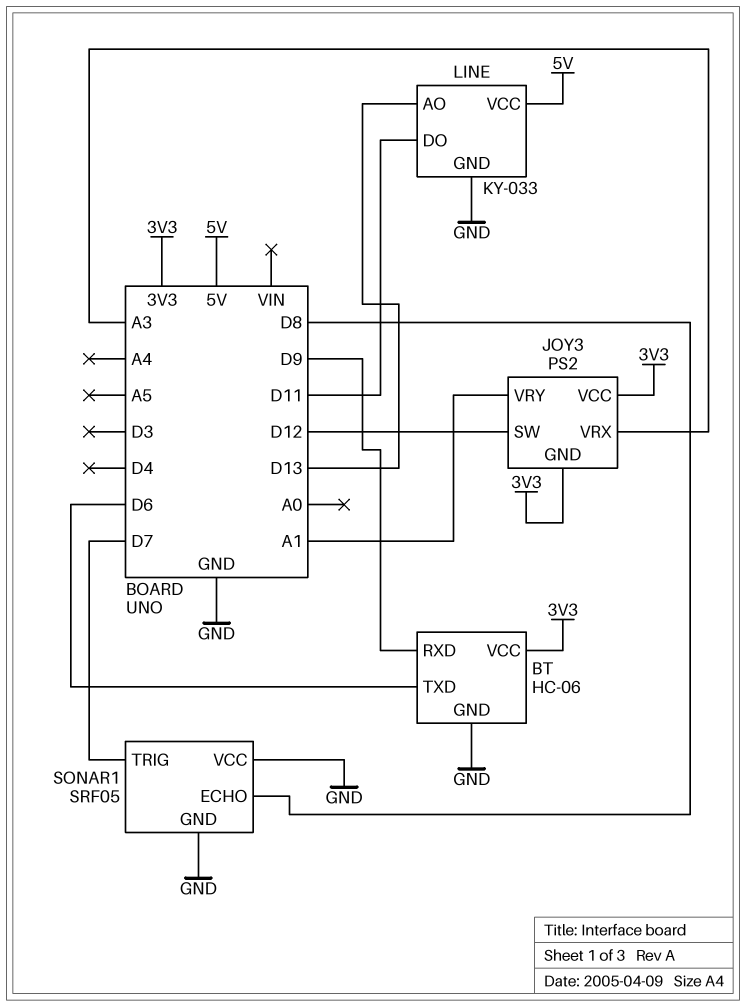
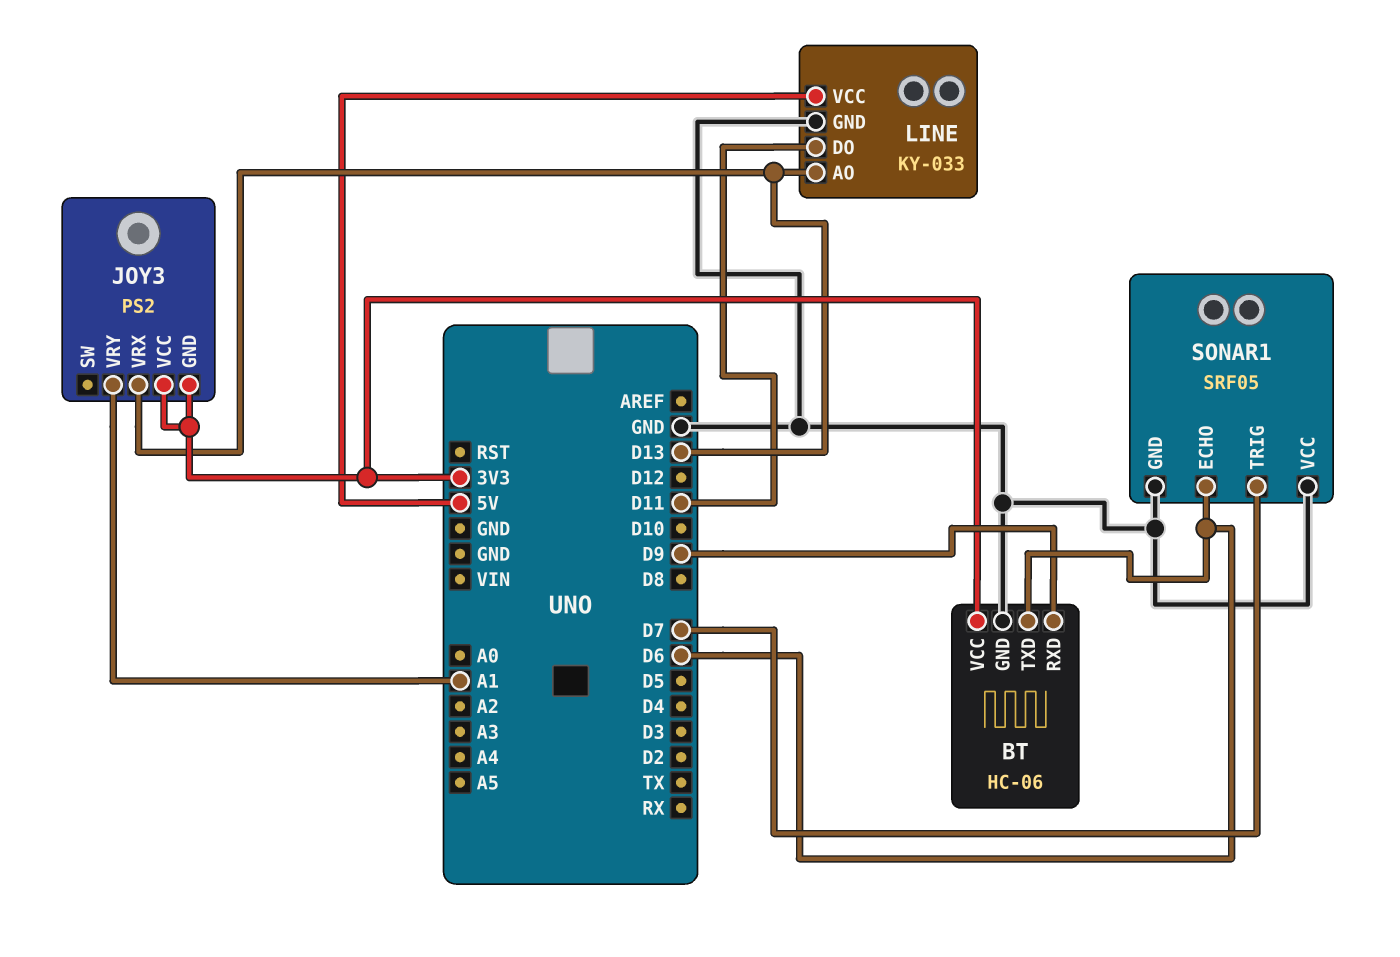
JOY3 pin SW: D12 -> none
JOY3 pin VRX: A3 -> D13
SONAR1 pin ECHO: D8 -> D6

